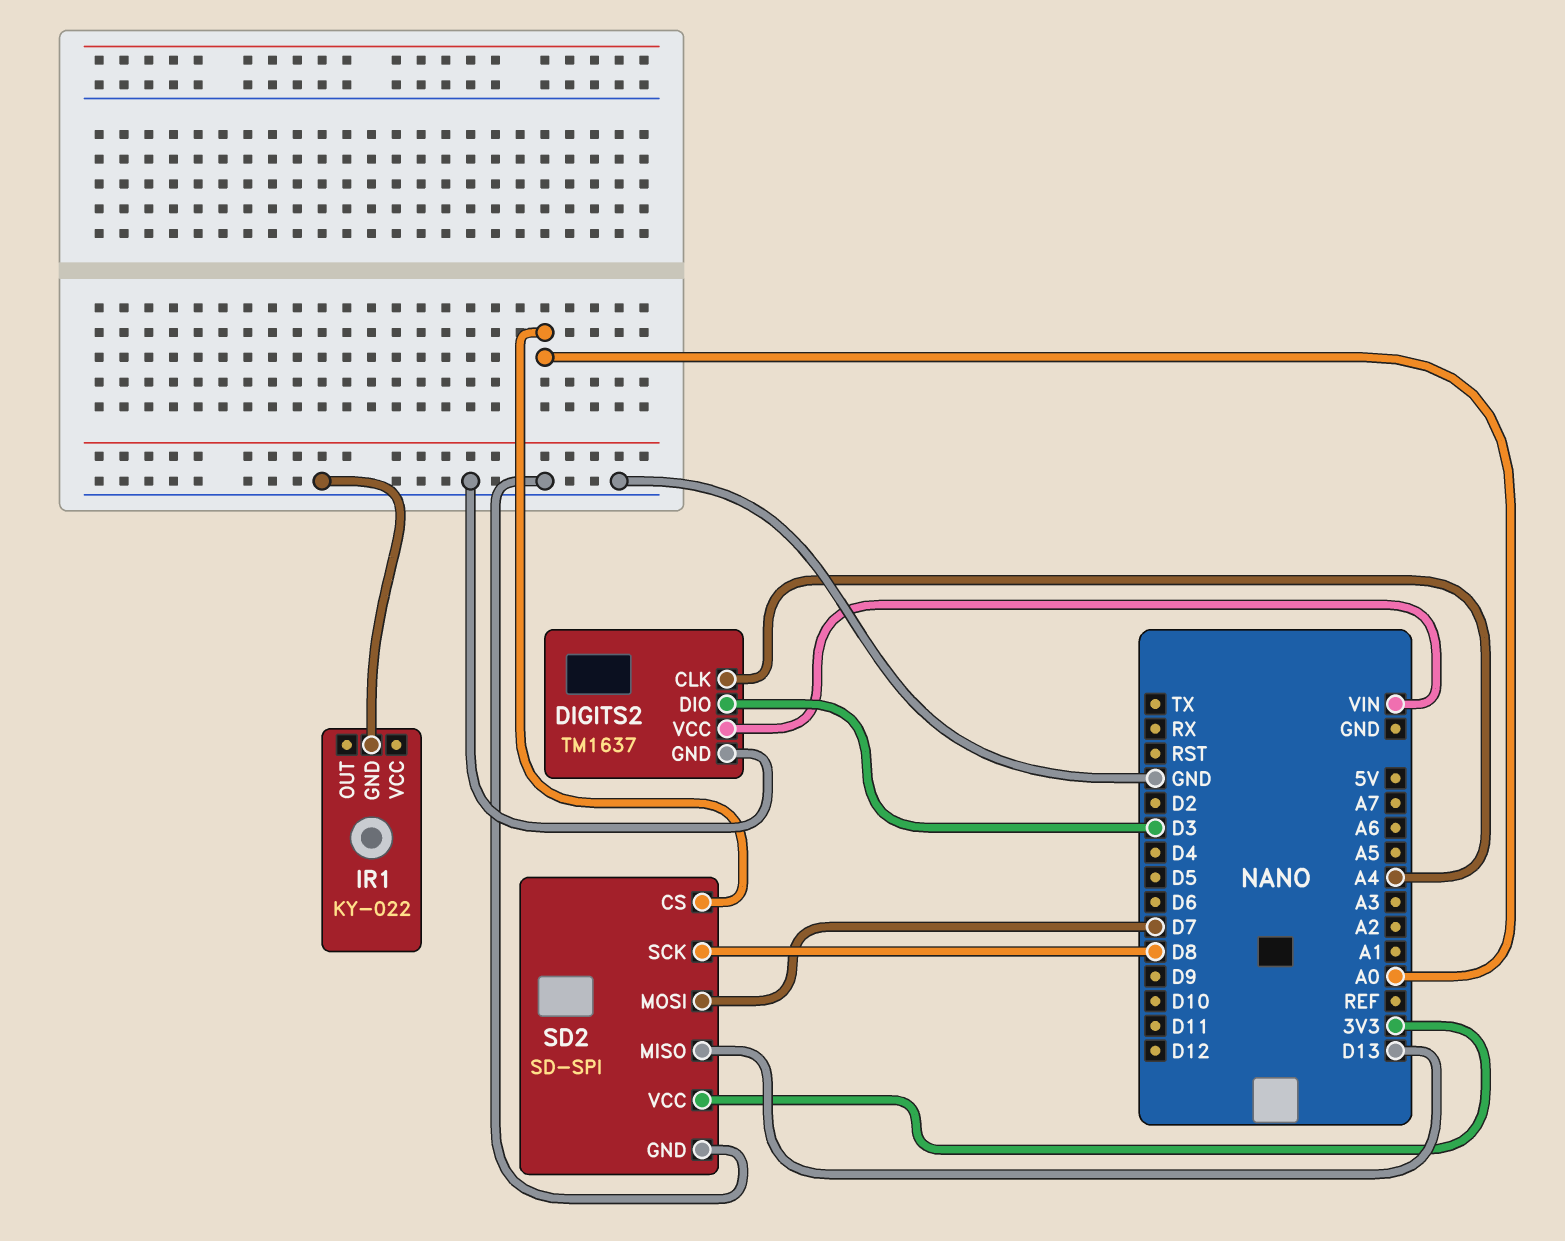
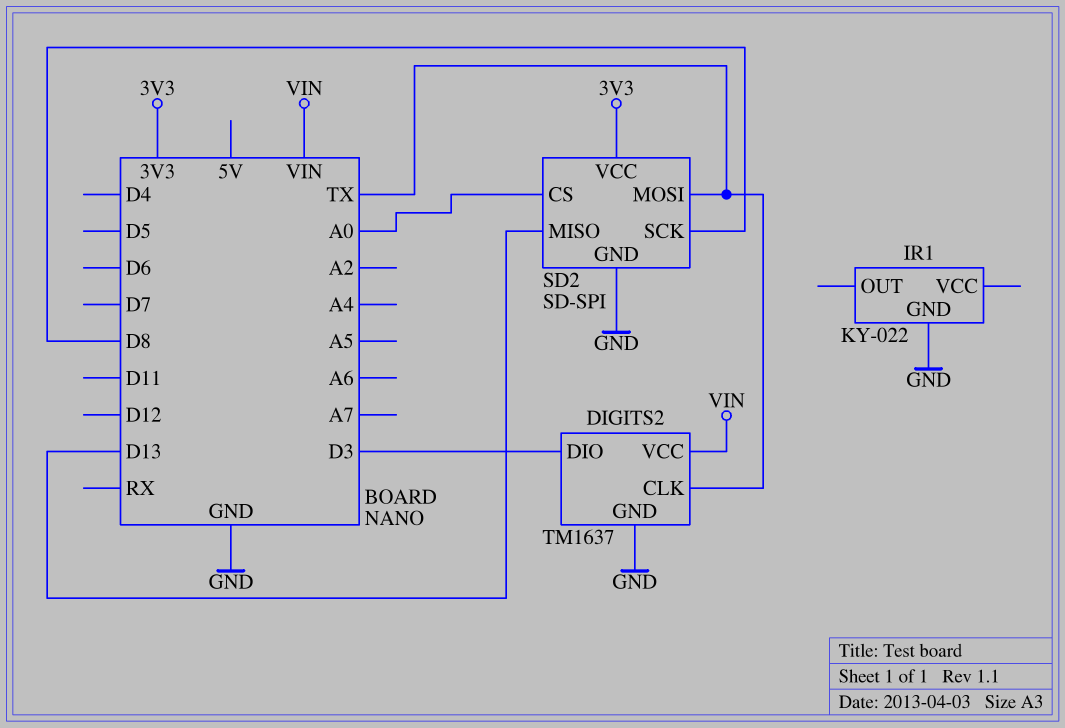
DIGITS2 pin CLK: A4 -> TX
SD2 pin MOSI: D7 -> TX

